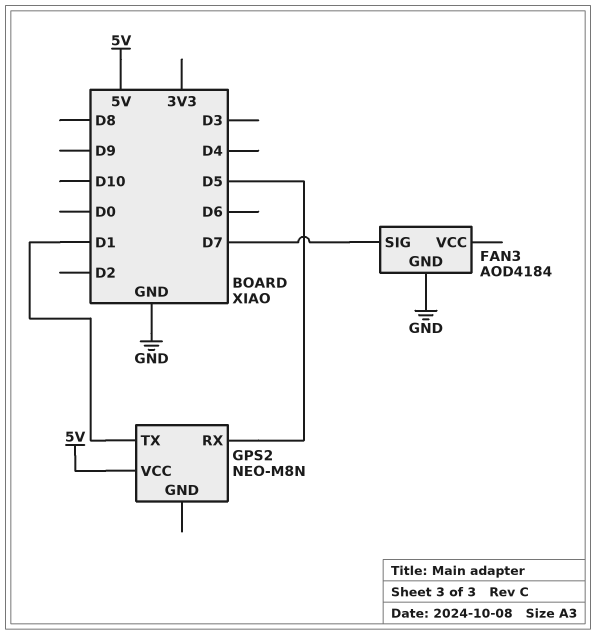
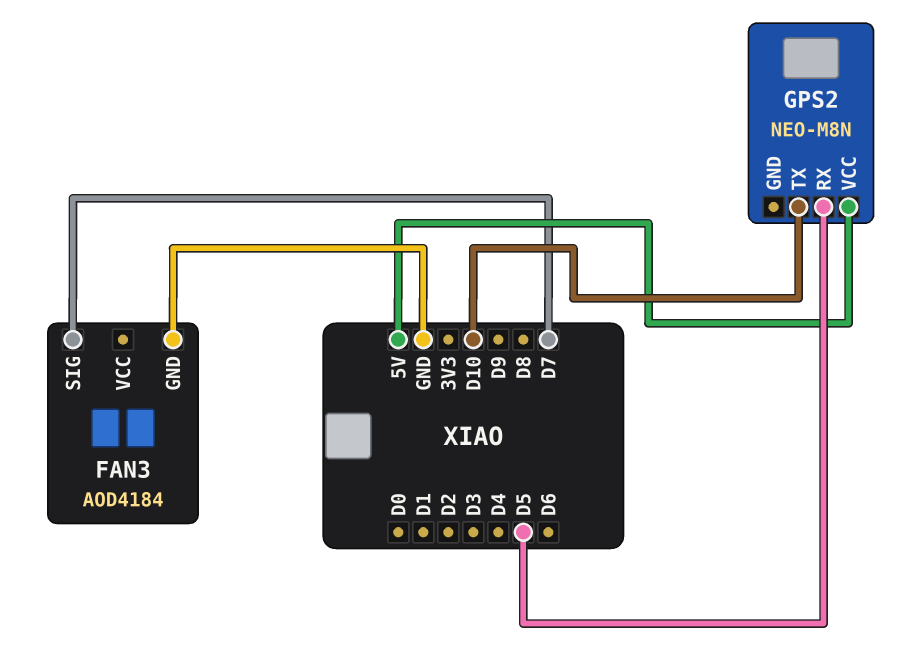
GPS2 pin TX: D1 -> D10

